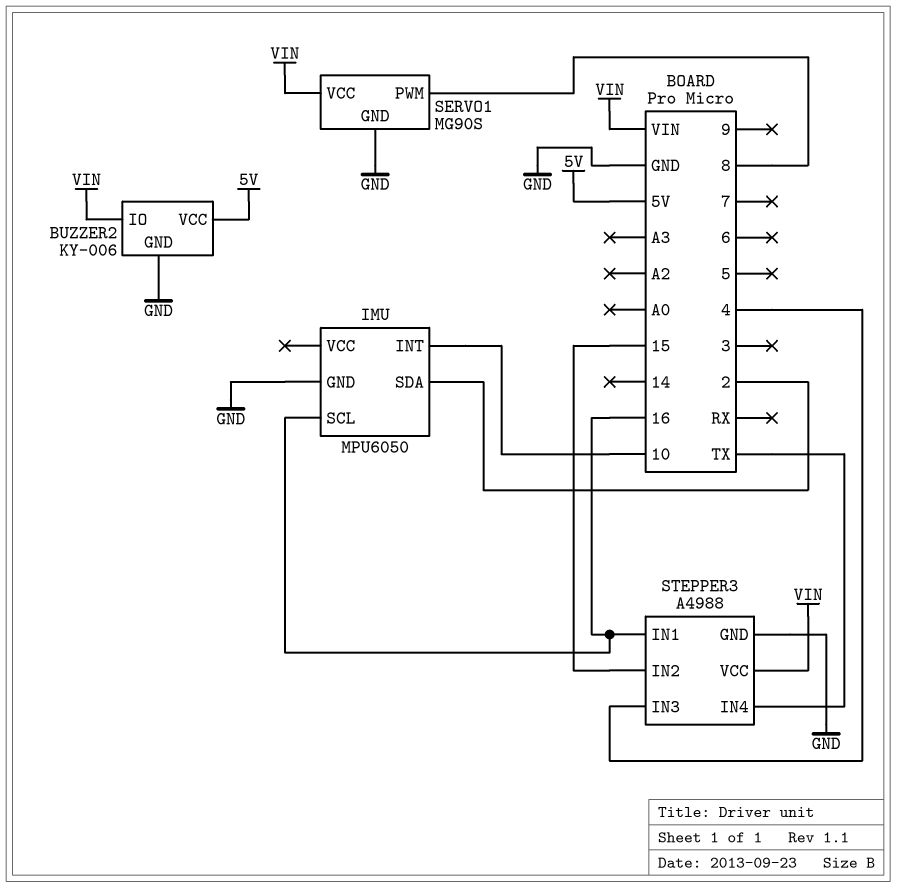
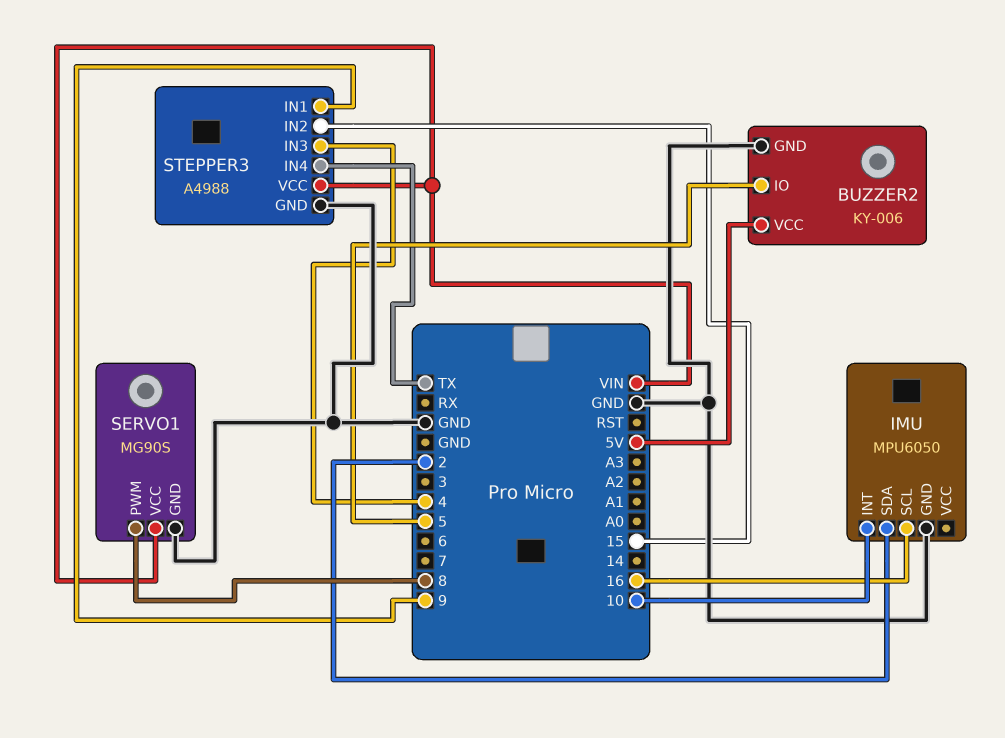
BUZZER2 pin IO: VIN -> 5
STEPPER3 pin IN1: 16 -> 9

